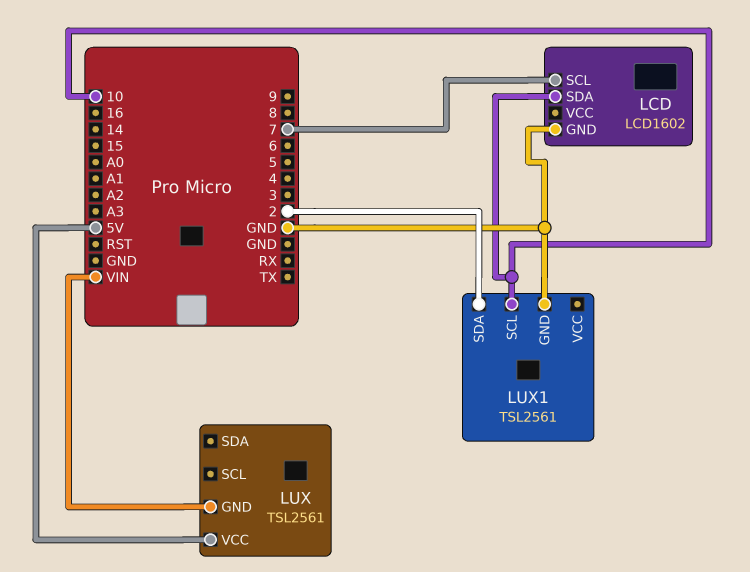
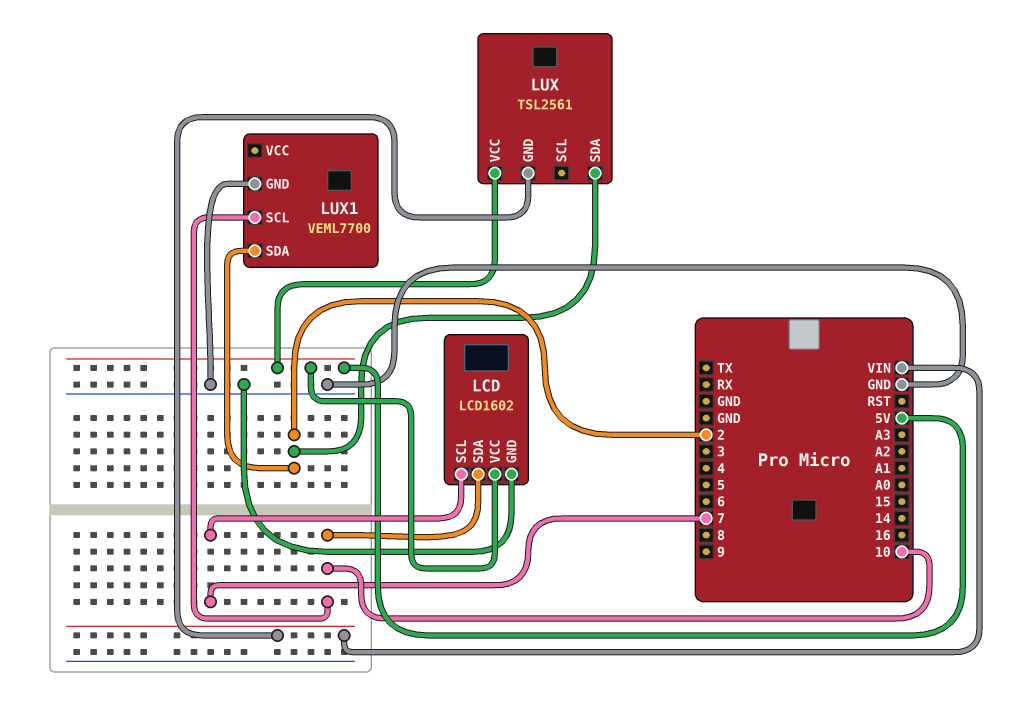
LCD pin VCC: none -> 5V
LUX pin SDA: none -> 2
LUX1: TSL2561 -> VEML7700

